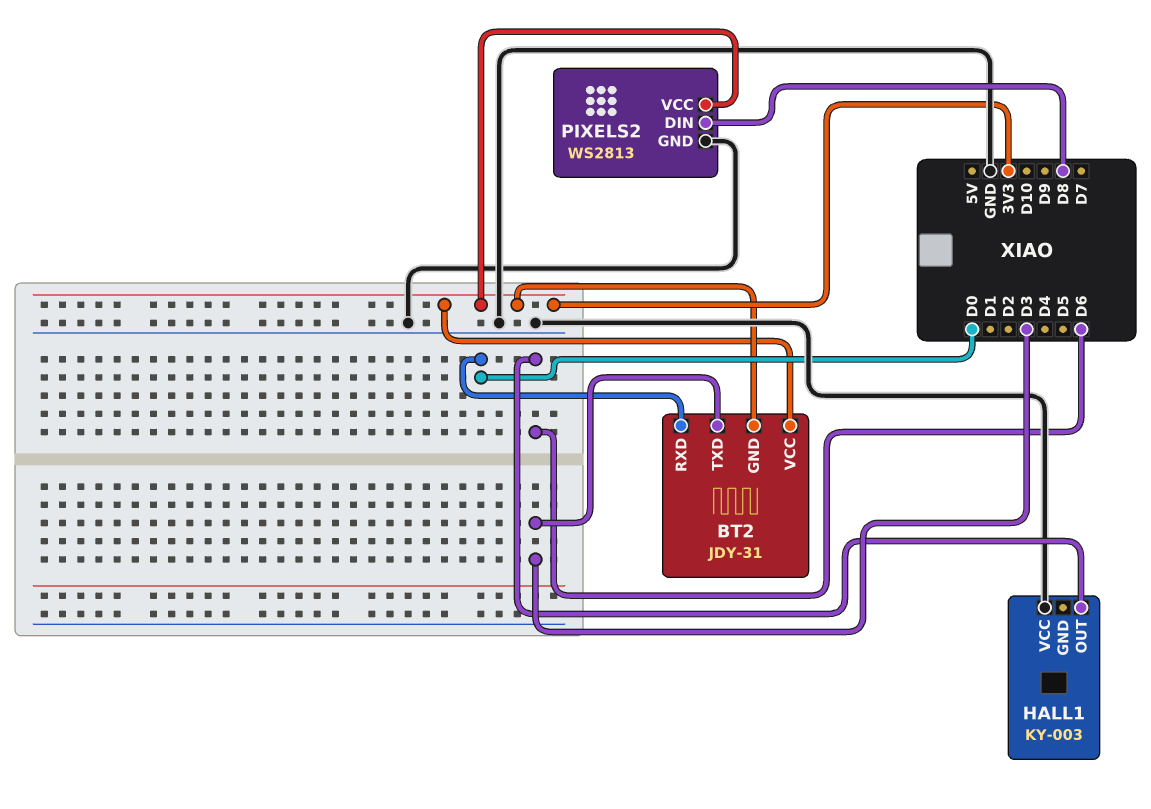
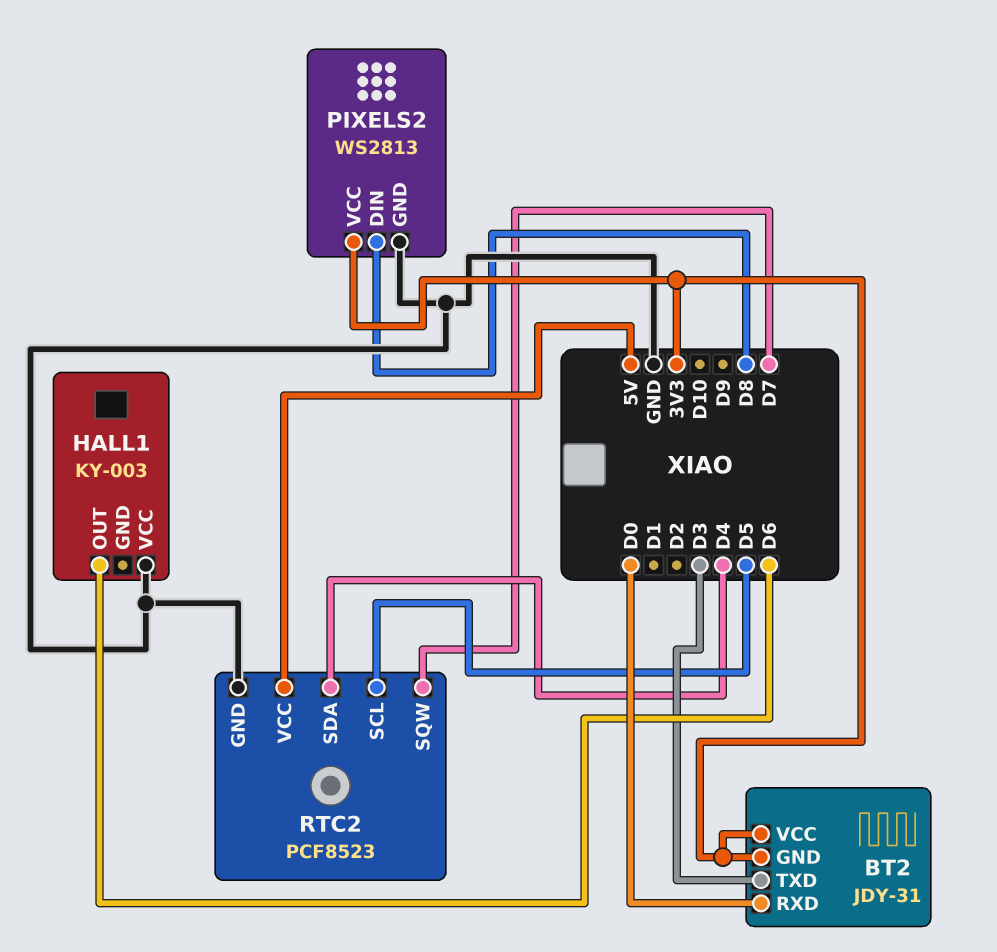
RTC2: none -> PCF8523
RTC2 pin GND: none -> GND
RTC2 pin SCL: none -> D5
RTC2 pin SDA: none -> D4
RTC2 pin SQW: none -> D7
RTC2 pin VCC: none -> 5V

